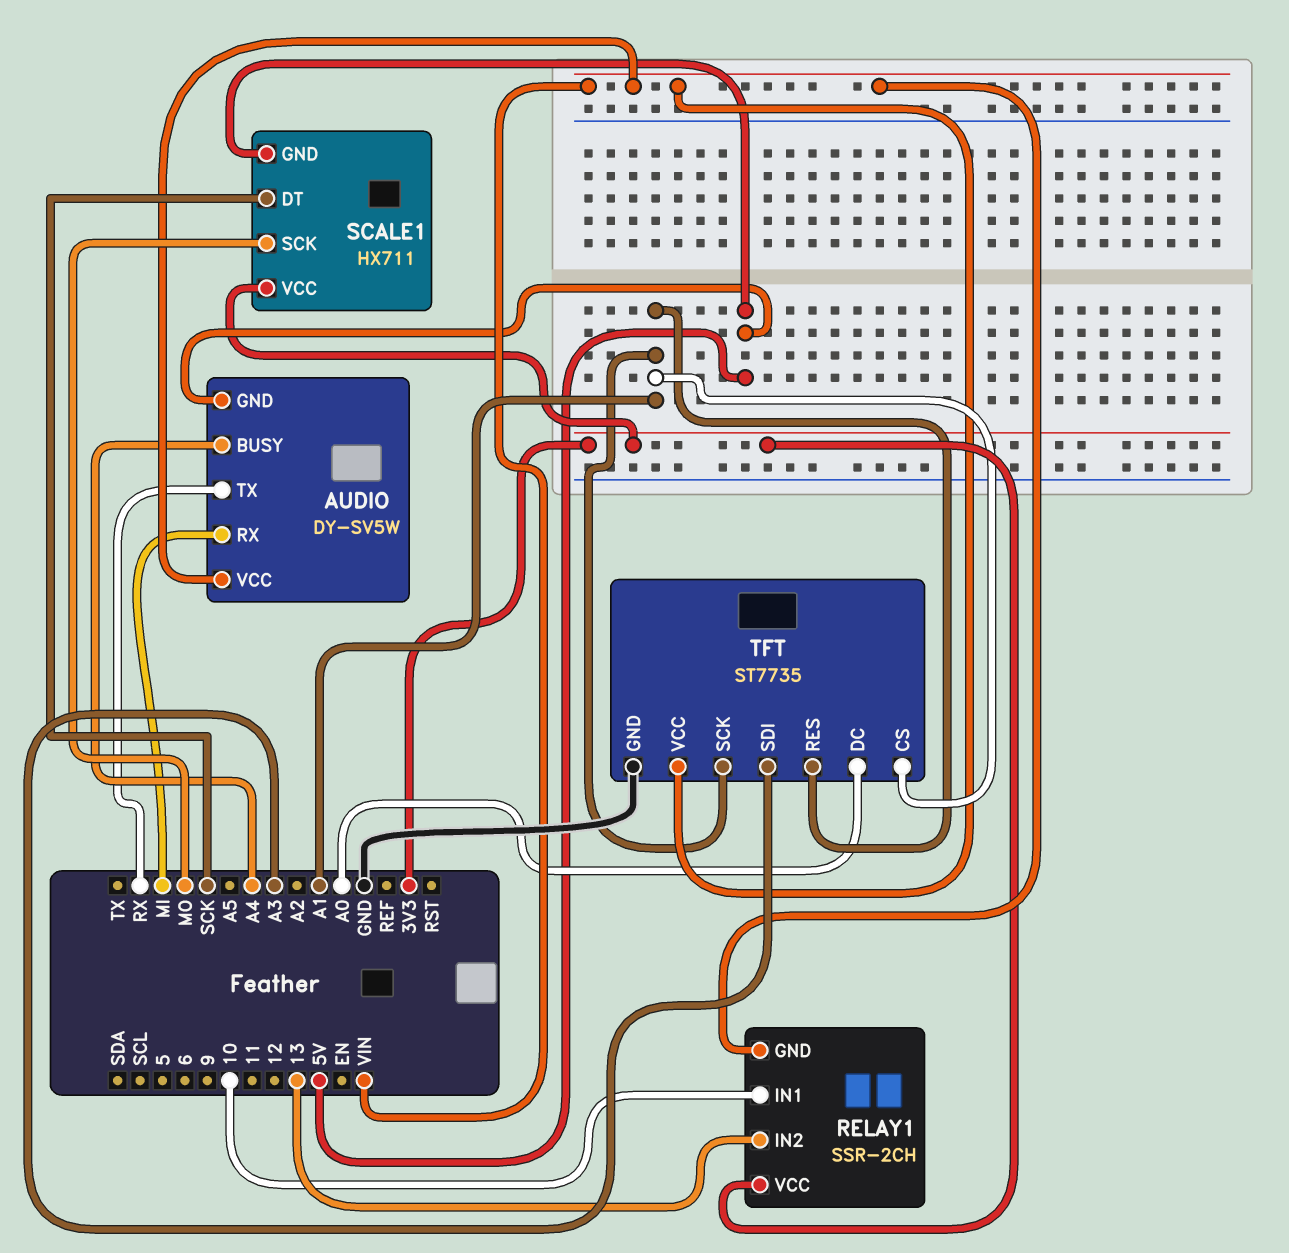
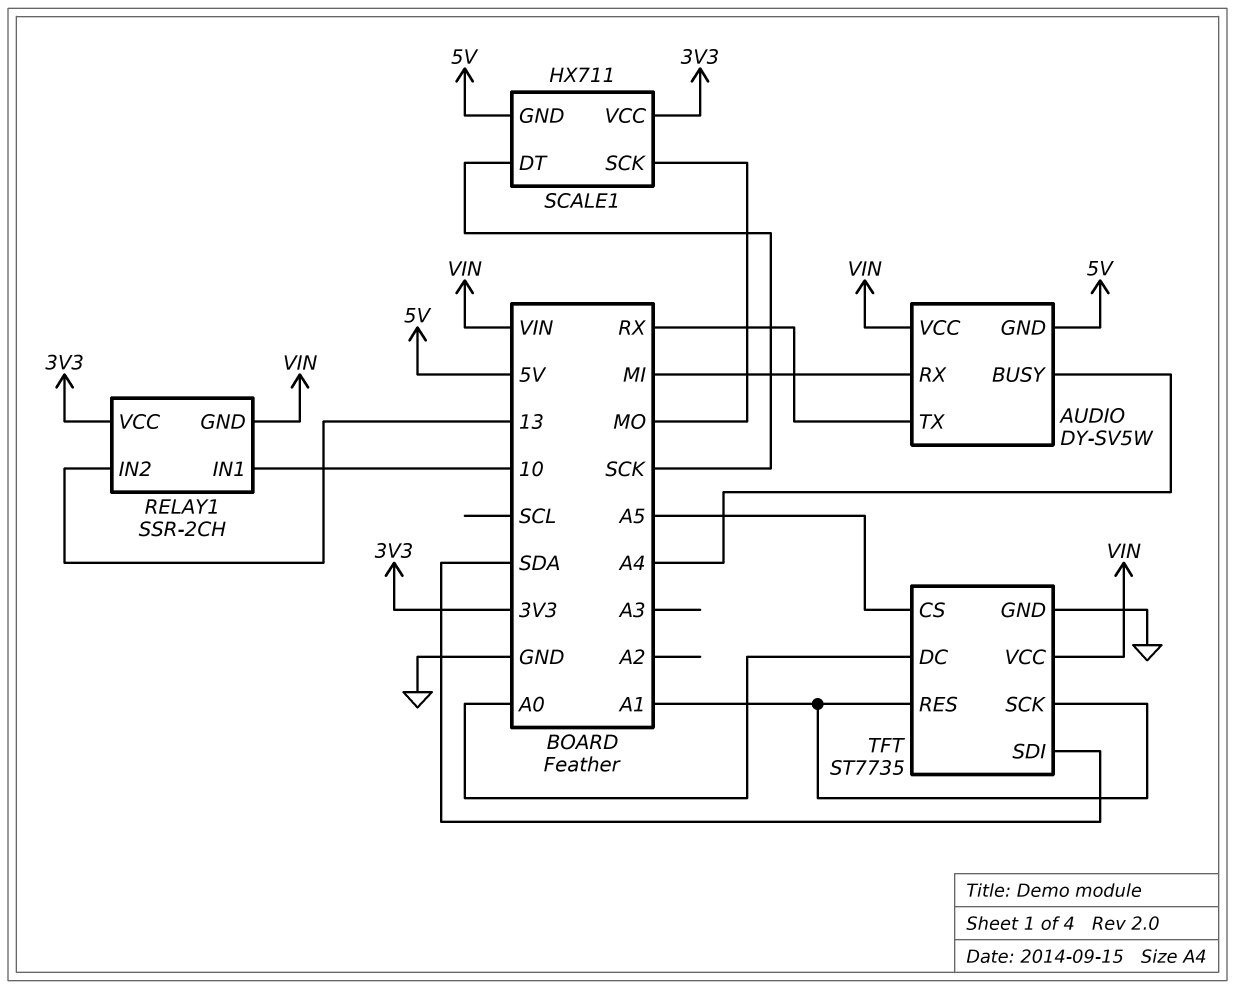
TFT pin CS: A1 -> A5
TFT pin SDI: A3 -> SDA

